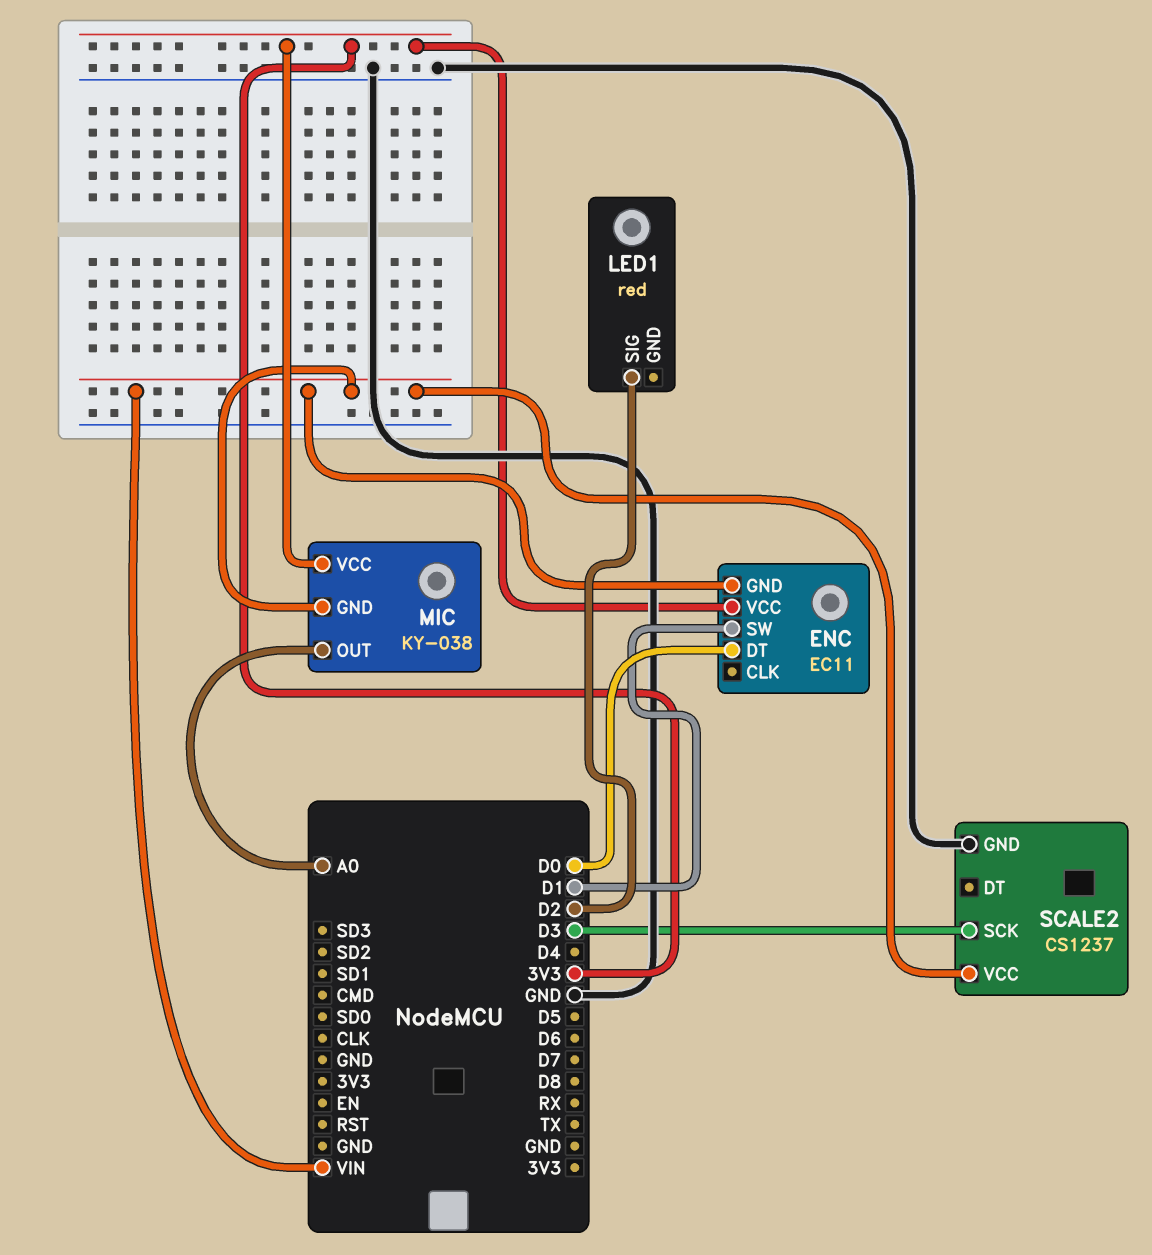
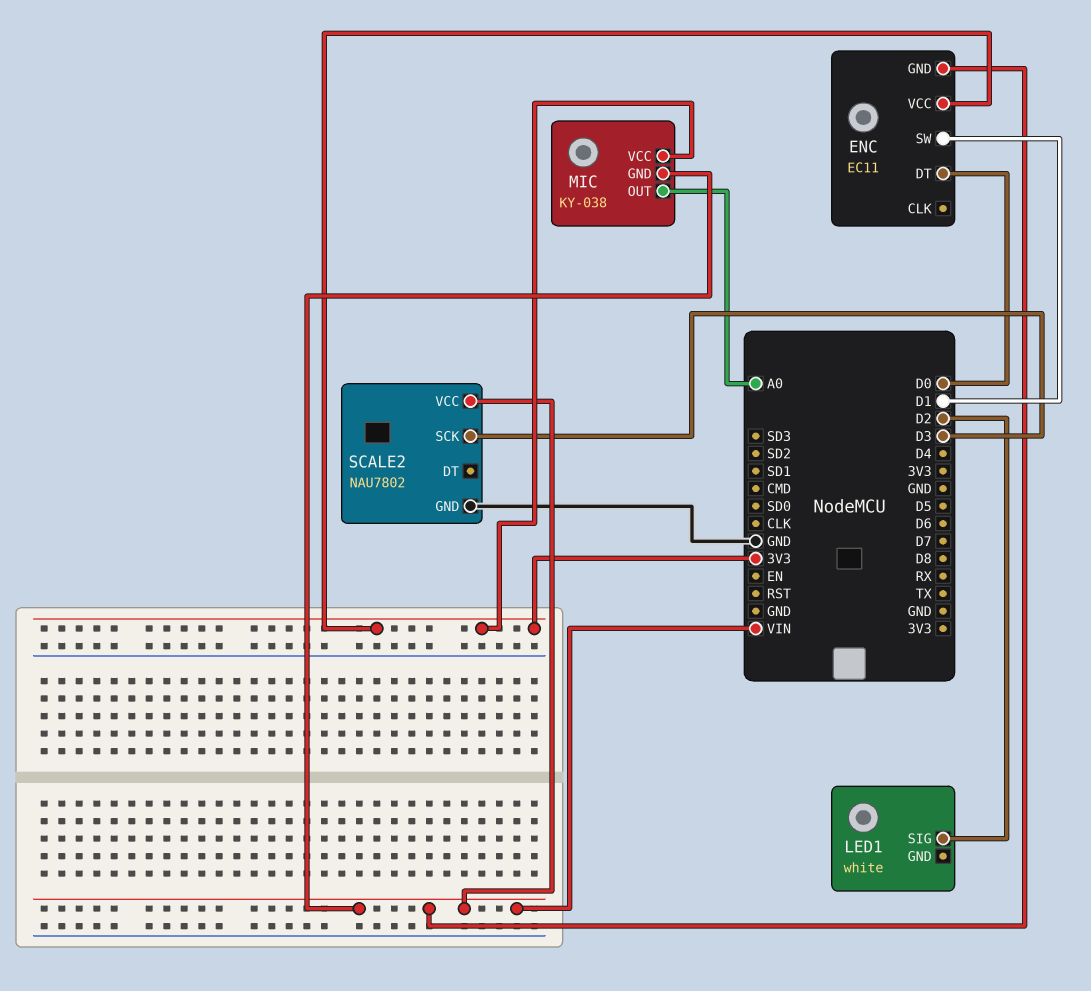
LED1: red -> white
SCALE2: CS1237 -> NAU7802

